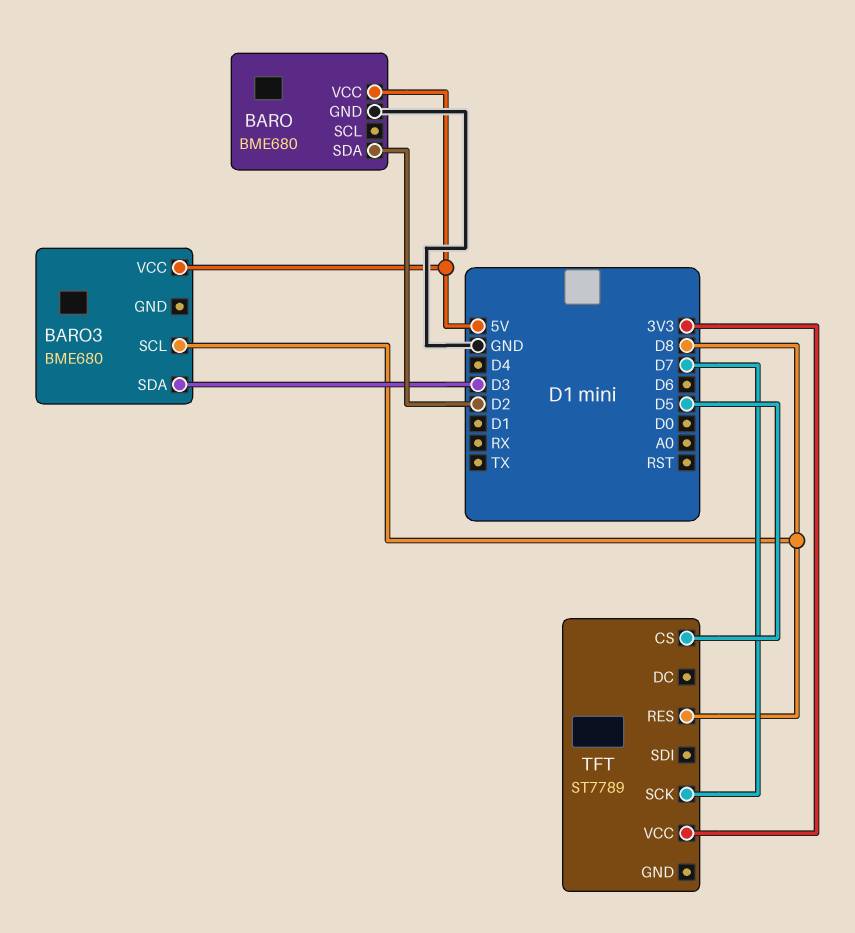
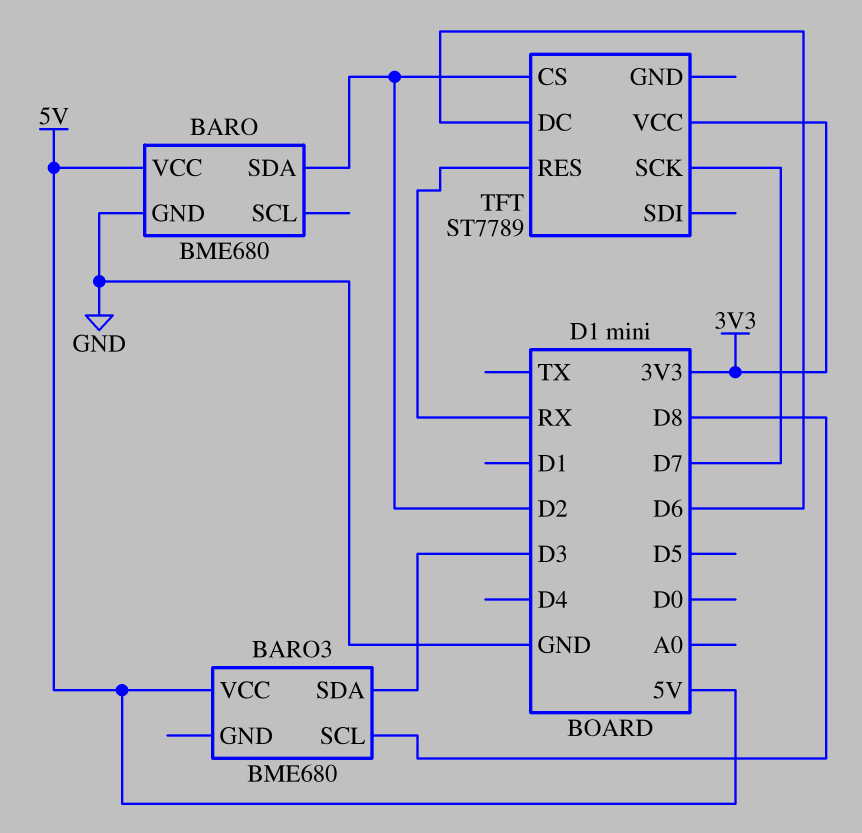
TFT pin CS: D5 -> D2
TFT pin DC: none -> D6
TFT pin RES: D8 -> RX

